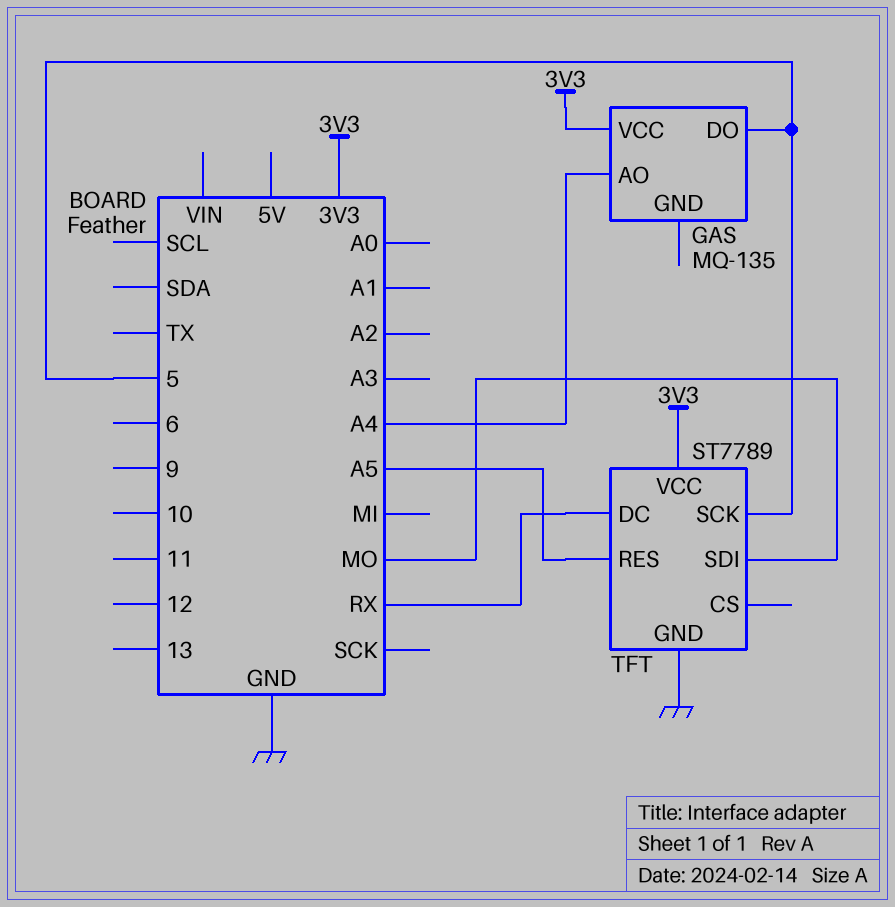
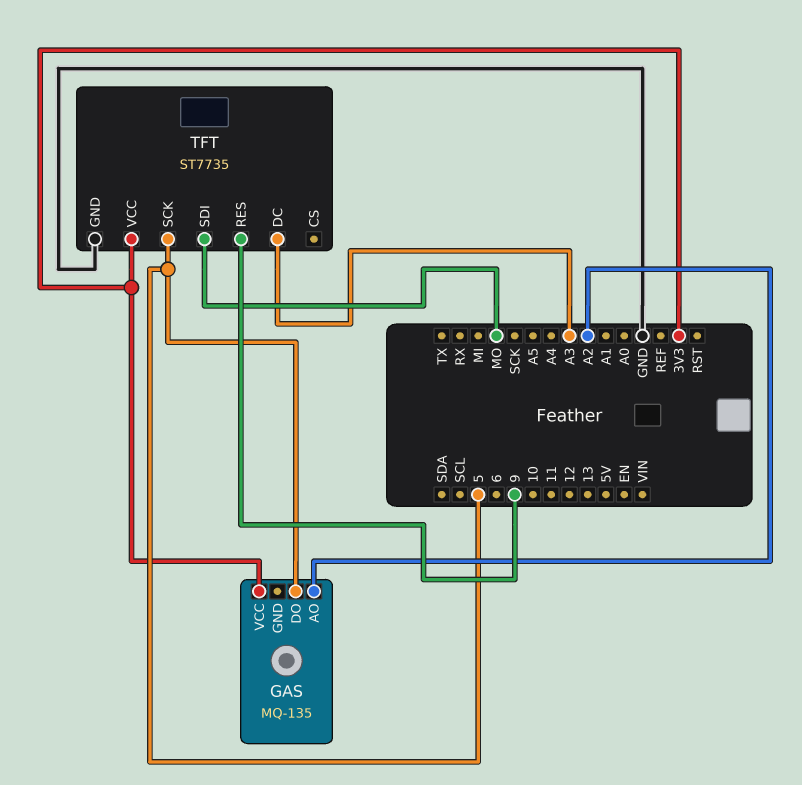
GAS pin AO: A4 -> A2
TFT: ST7789 -> ST7735
TFT pin DC: RX -> A3
TFT pin RES: A5 -> 9

